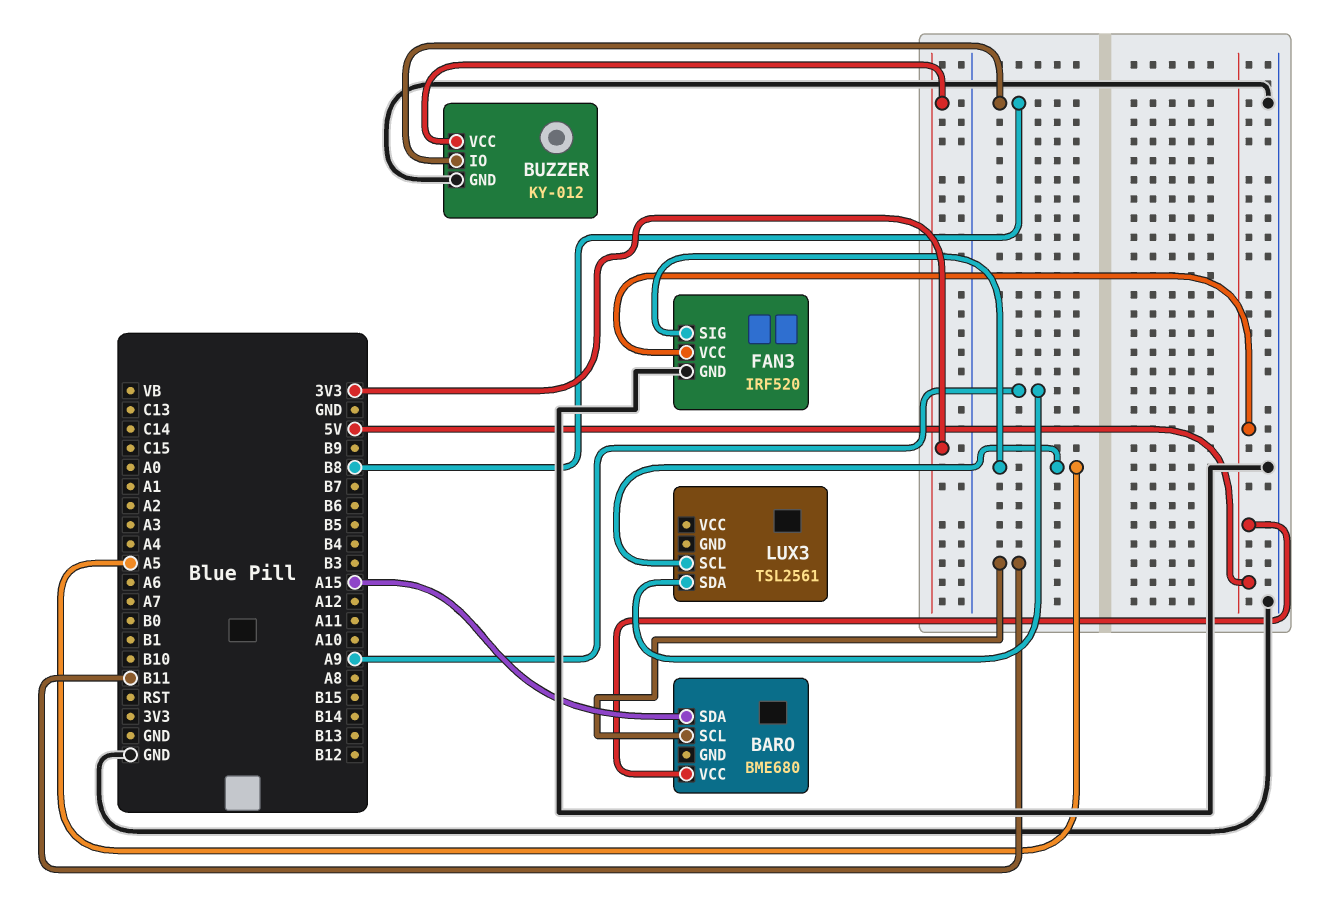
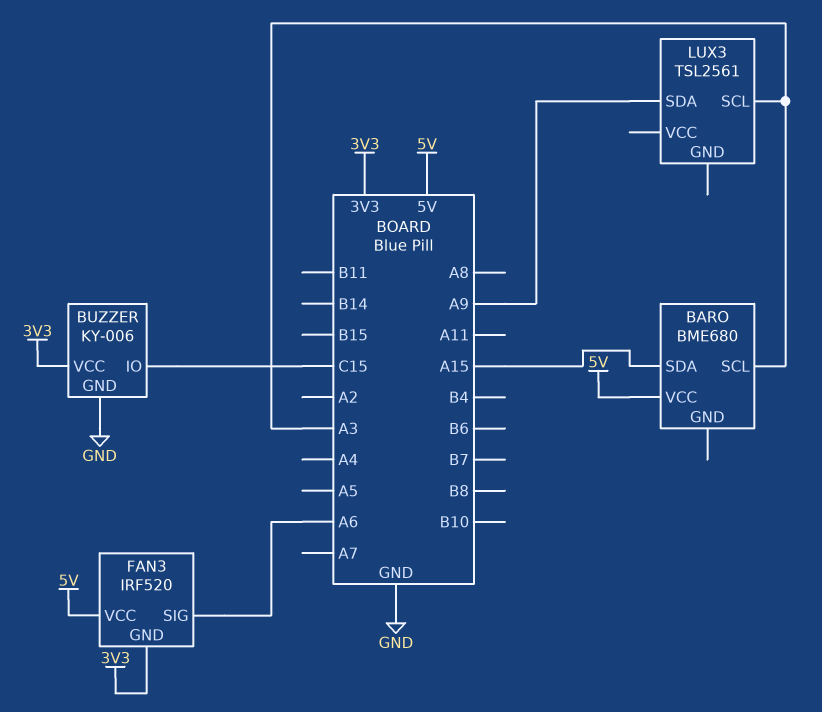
BARO pin SCL: B11 -> A3
BUZZER: KY-012 -> KY-006
BUZZER pin IO: B8 -> C15
FAN3 pin GND: GND -> 3V3
FAN3 pin SIG: A5 -> A6
LUX3 pin SCL: A5 -> A3

